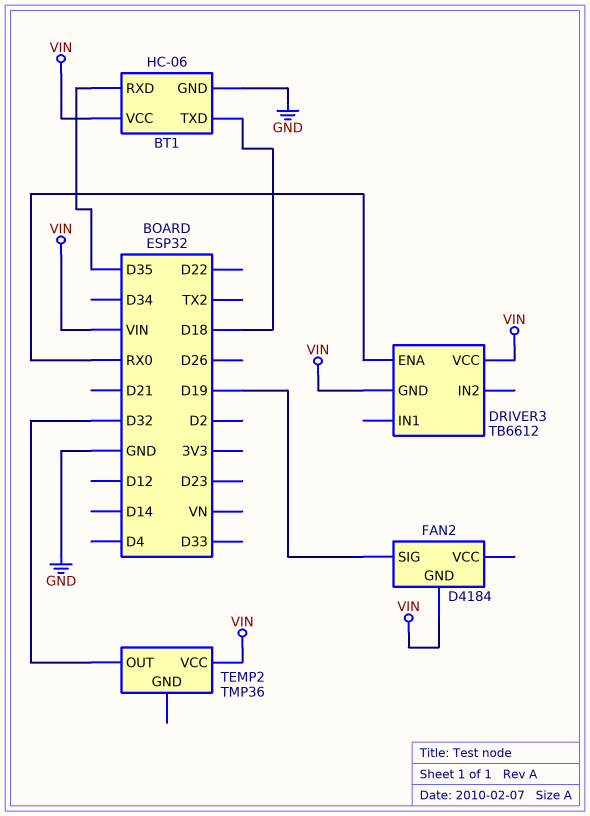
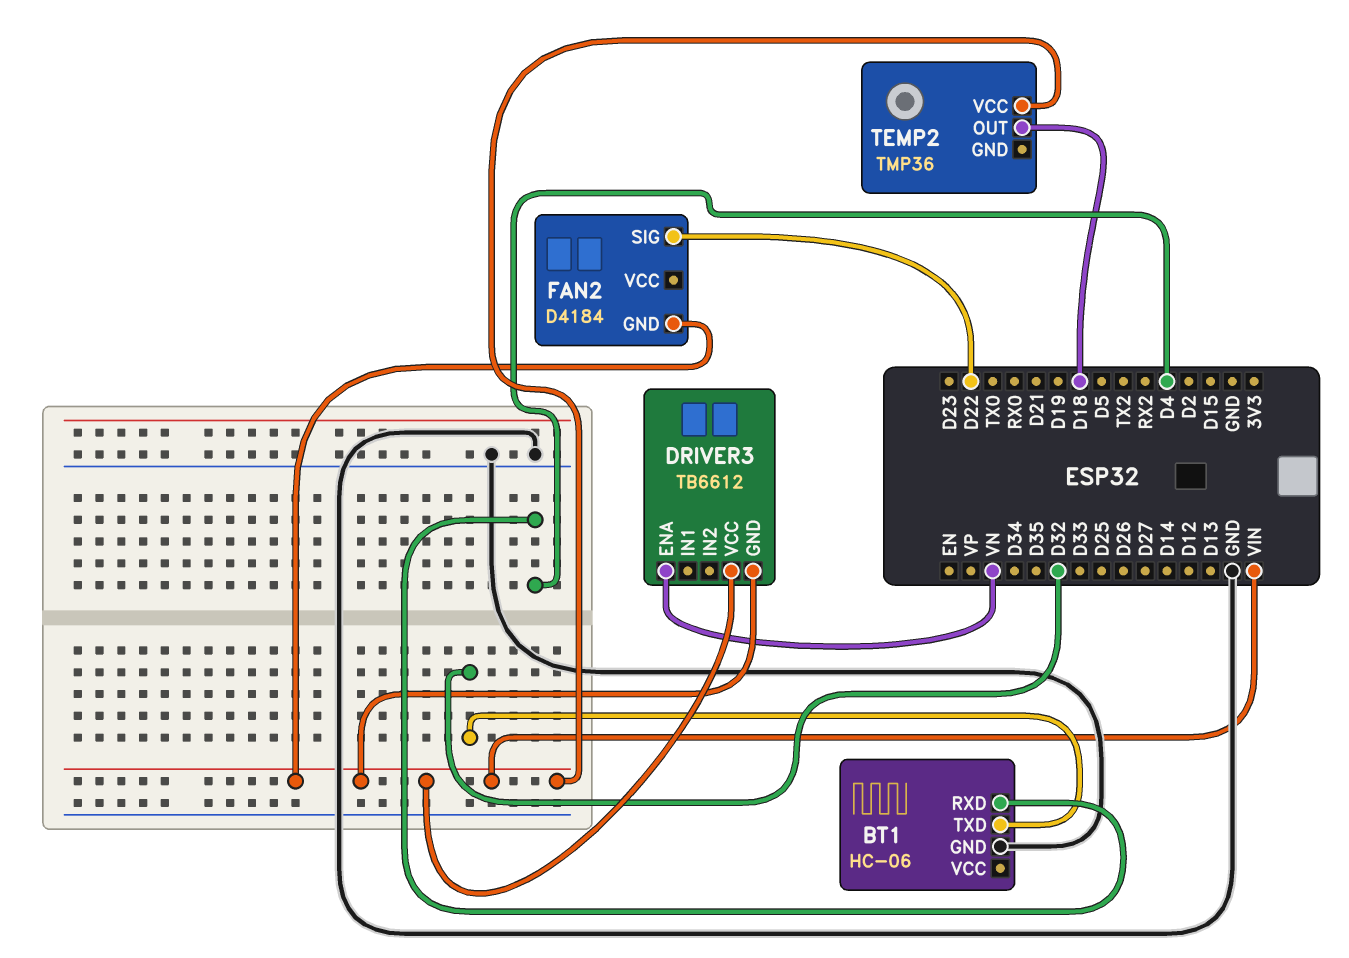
BT1 pin RXD: D35 -> D4
BT1 pin TXD: D18 -> D32
BT1 pin VCC: VIN -> none
DRIVER3 pin ENA: RX0 -> VN
FAN2 pin SIG: D19 -> D22
TEMP2 pin OUT: D32 -> D18

